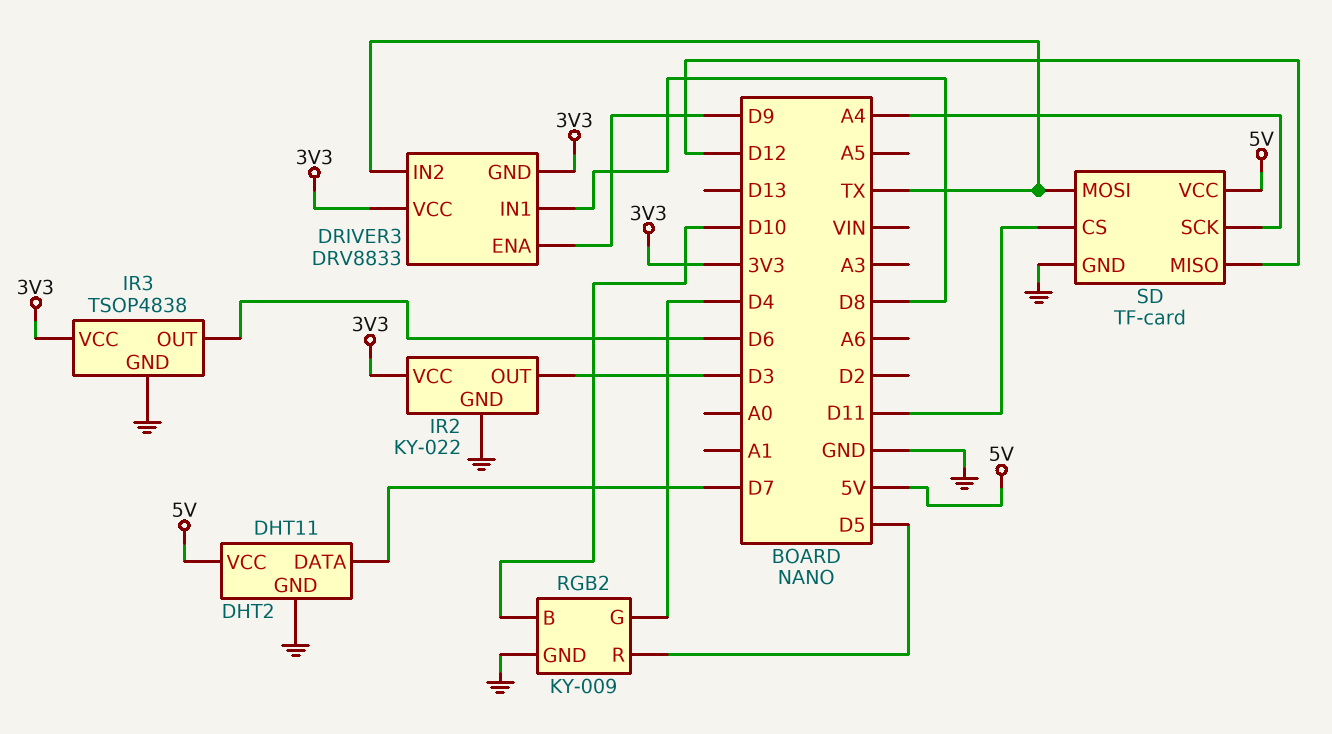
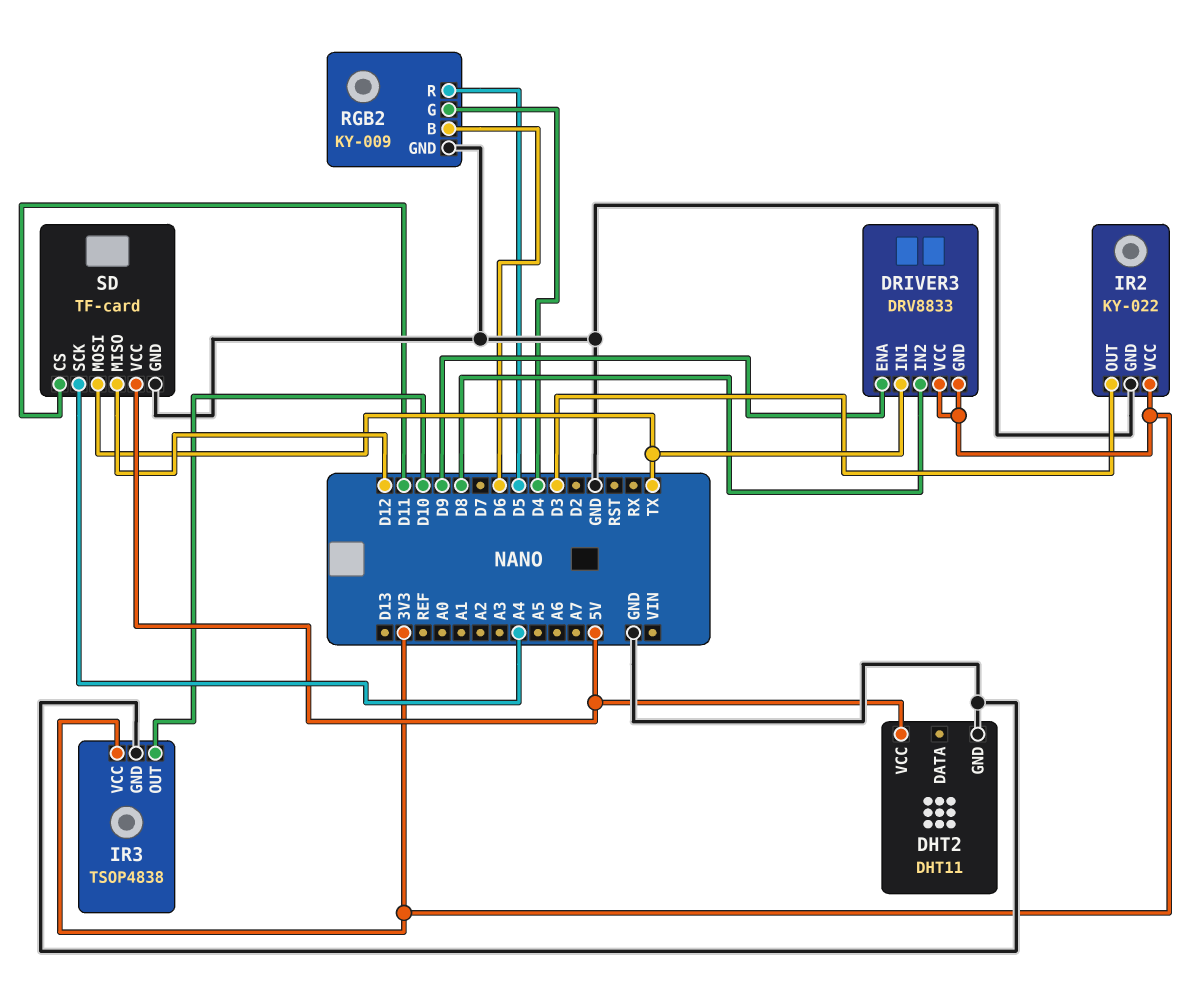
DHT2 pin DATA: D7 -> none
DRIVER3 pin IN1: D8 -> TX
DRIVER3 pin IN2: TX -> D8
IR3 pin OUT: D6 -> D10
RGB2 pin B: D10 -> D6

